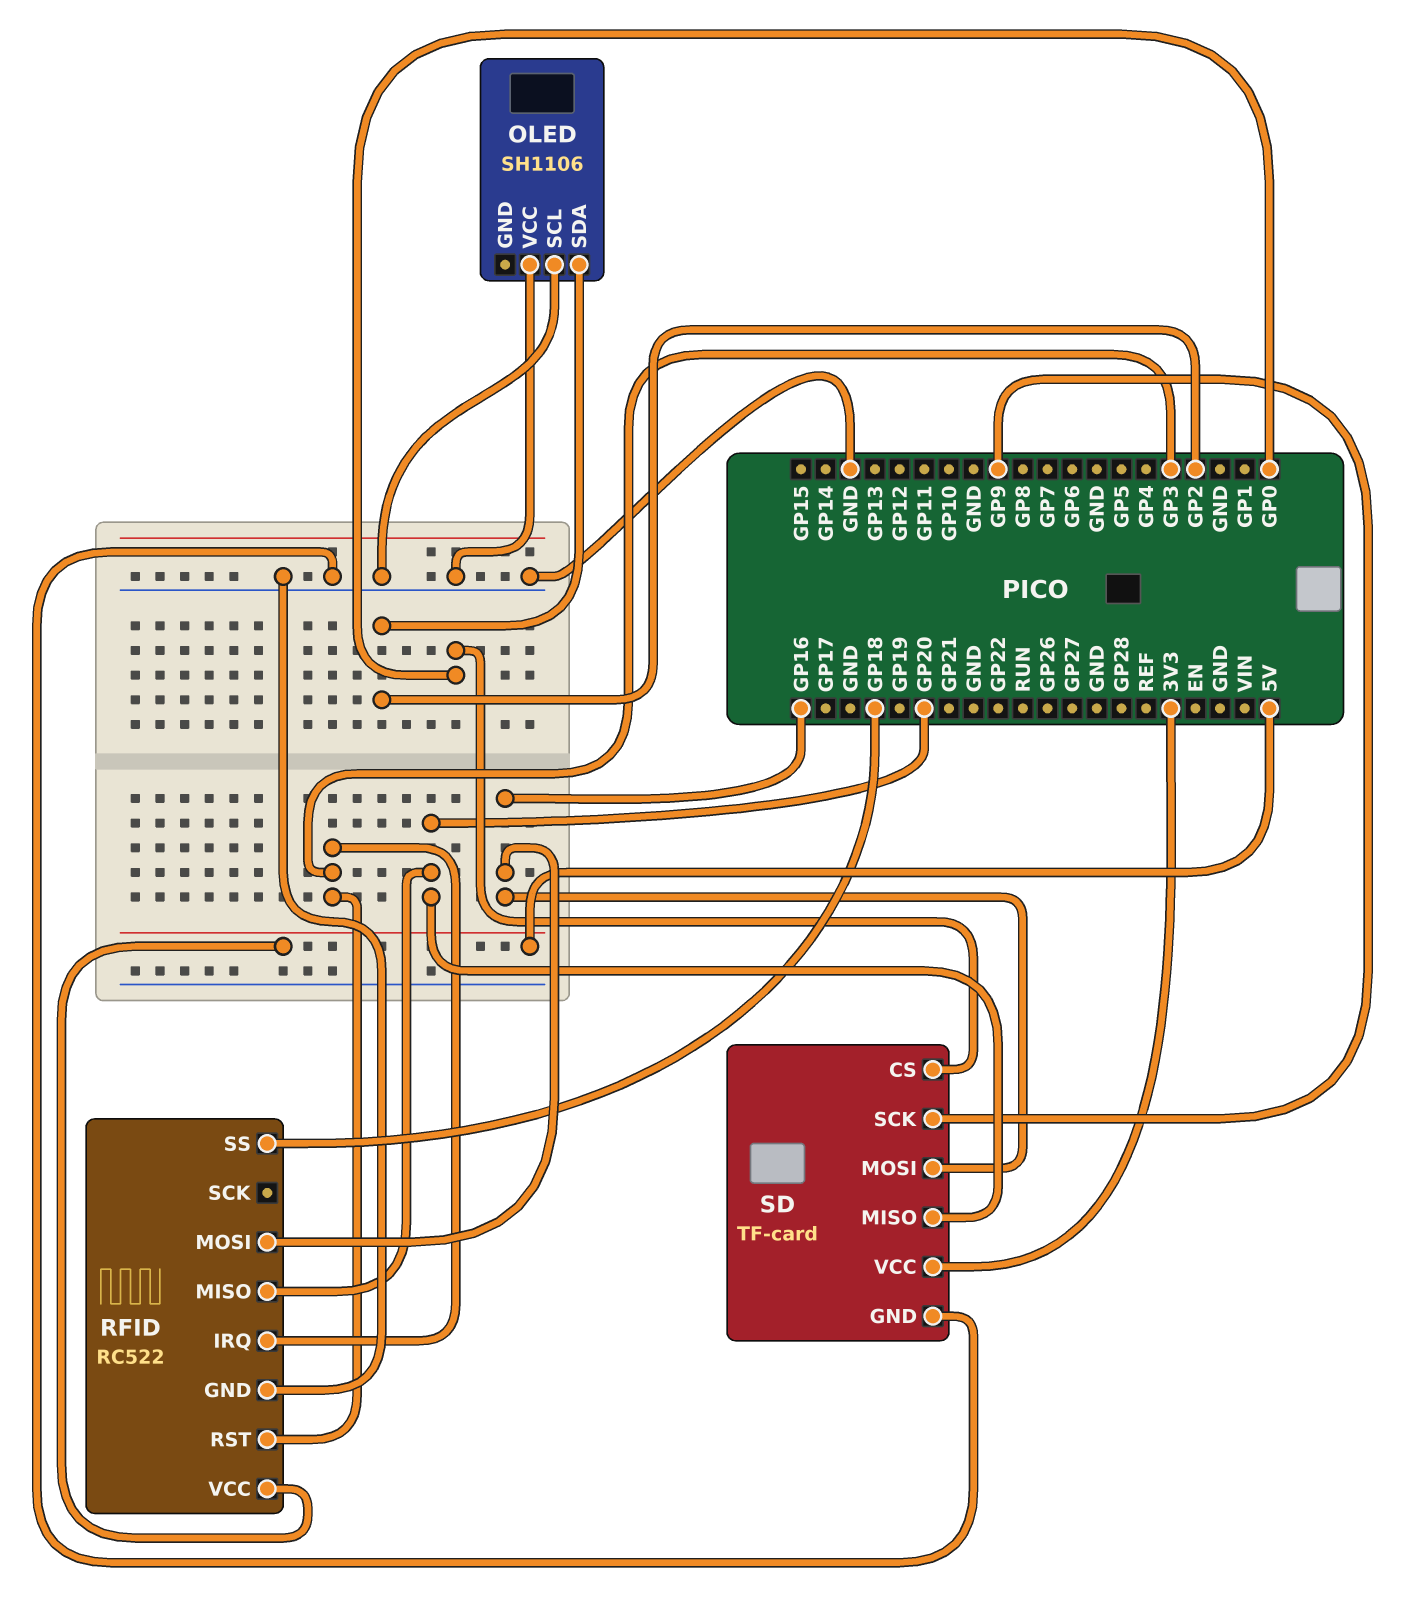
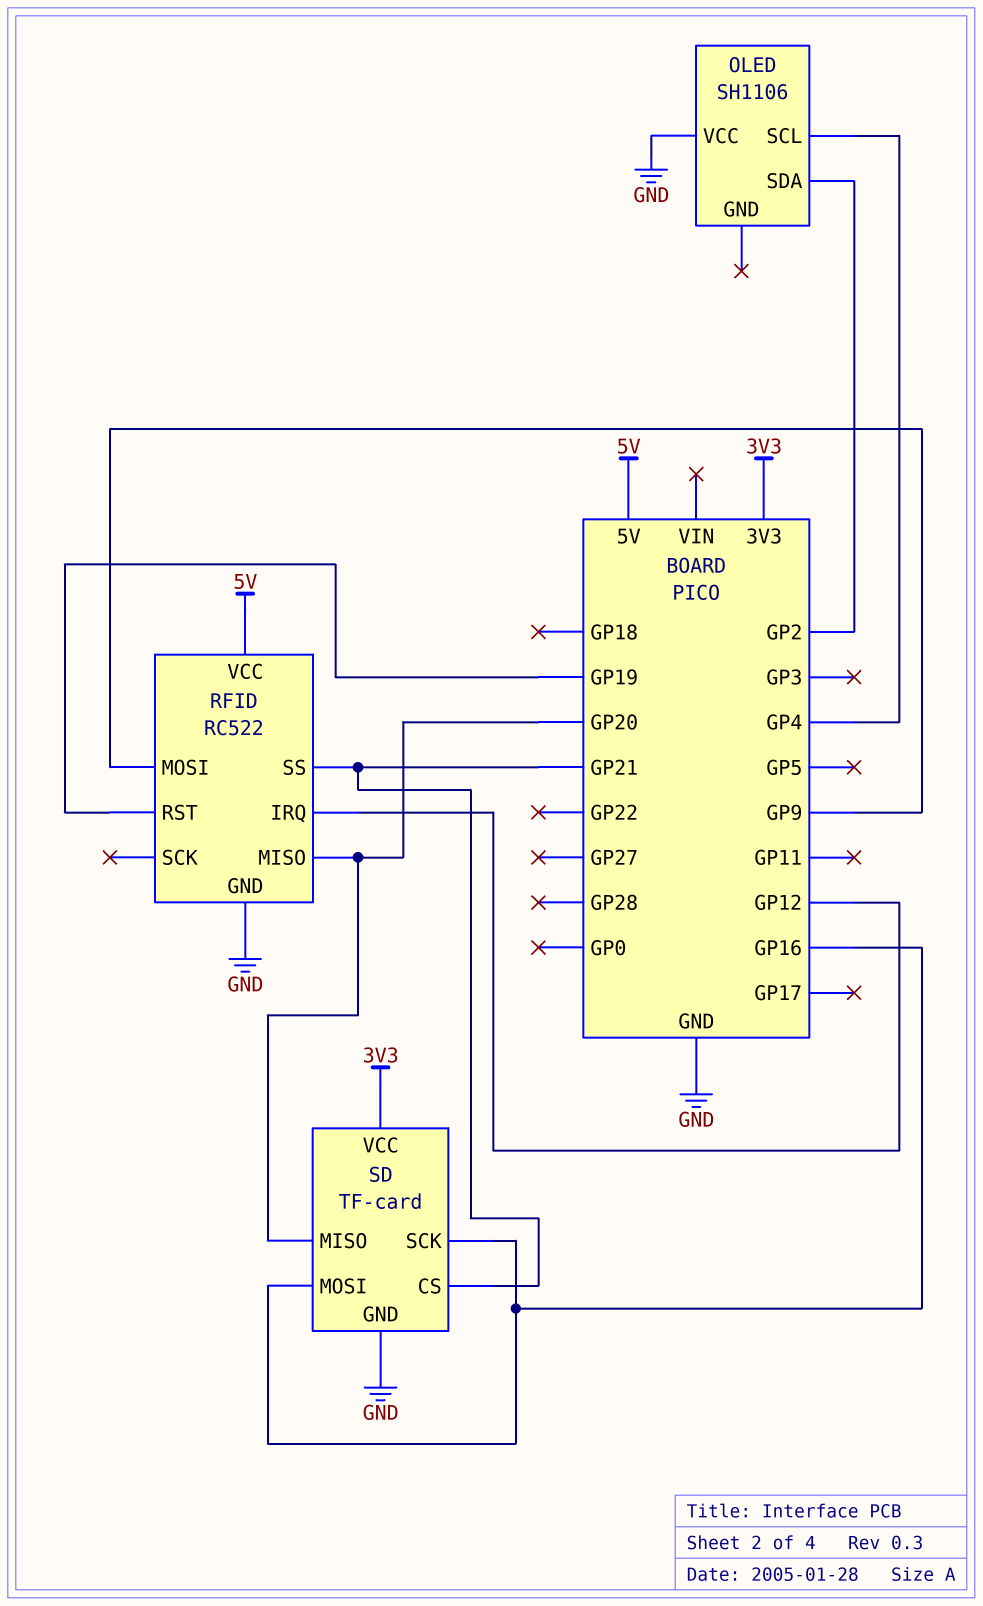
OLED pin SCL: GND -> GP4
RFID pin IRQ: GP3 -> GP12
RFID pin MOSI: GP16 -> GP9
RFID pin RST: GP3 -> GP19
RFID pin SS: GP18 -> GP21
SD pin CS: GP0 -> GP21
SD pin SCK: GP9 -> GP16

